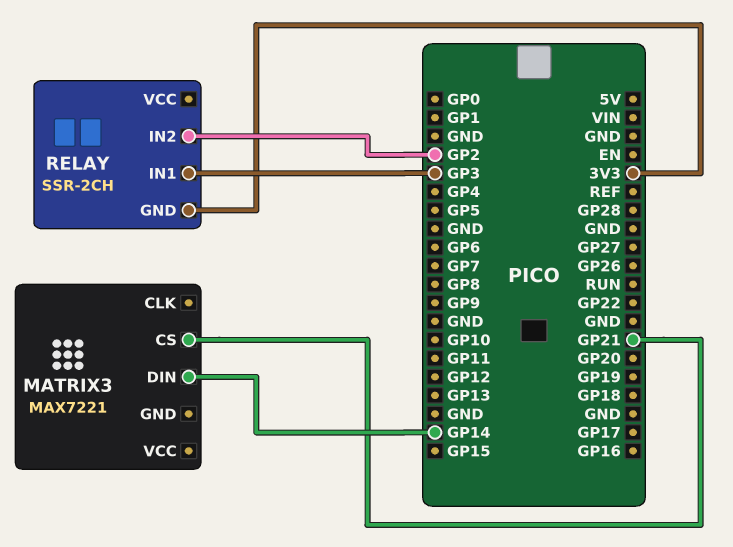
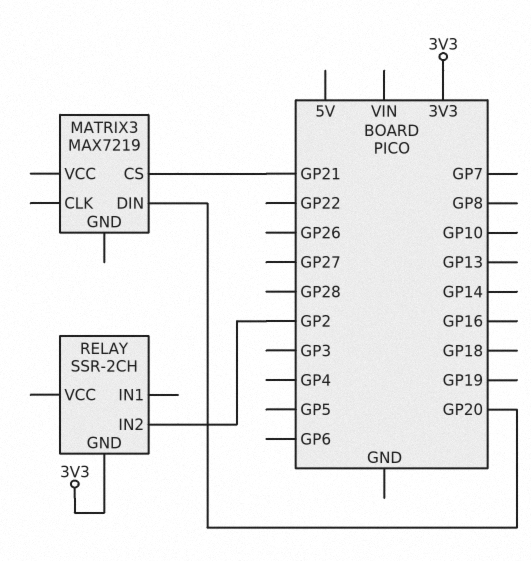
MATRIX3: MAX7221 -> MAX7219
MATRIX3 pin DIN: GP14 -> GP20
RELAY pin IN1: GP3 -> none

